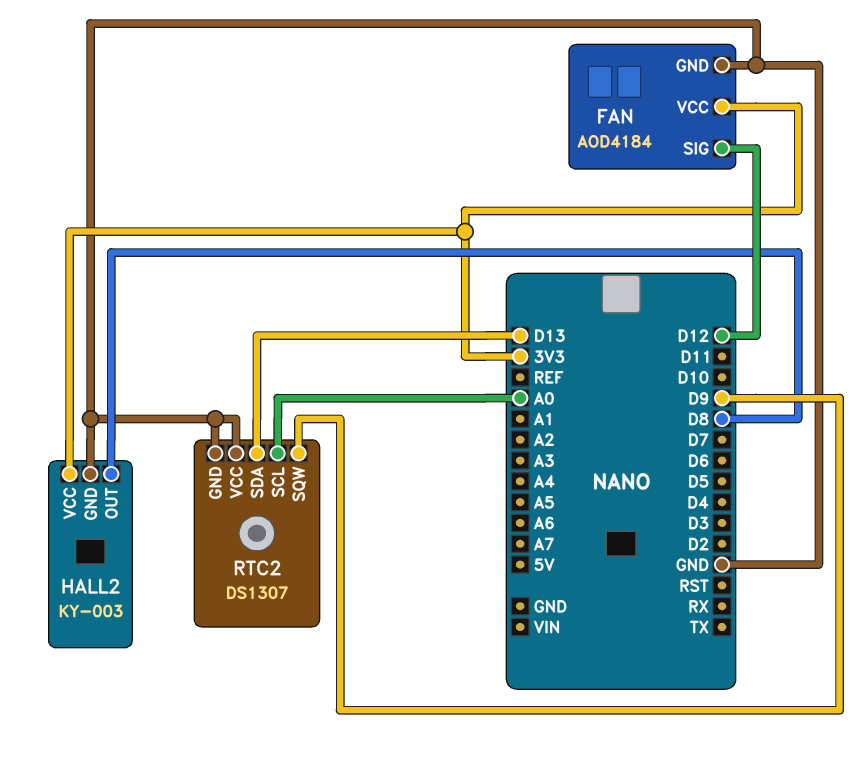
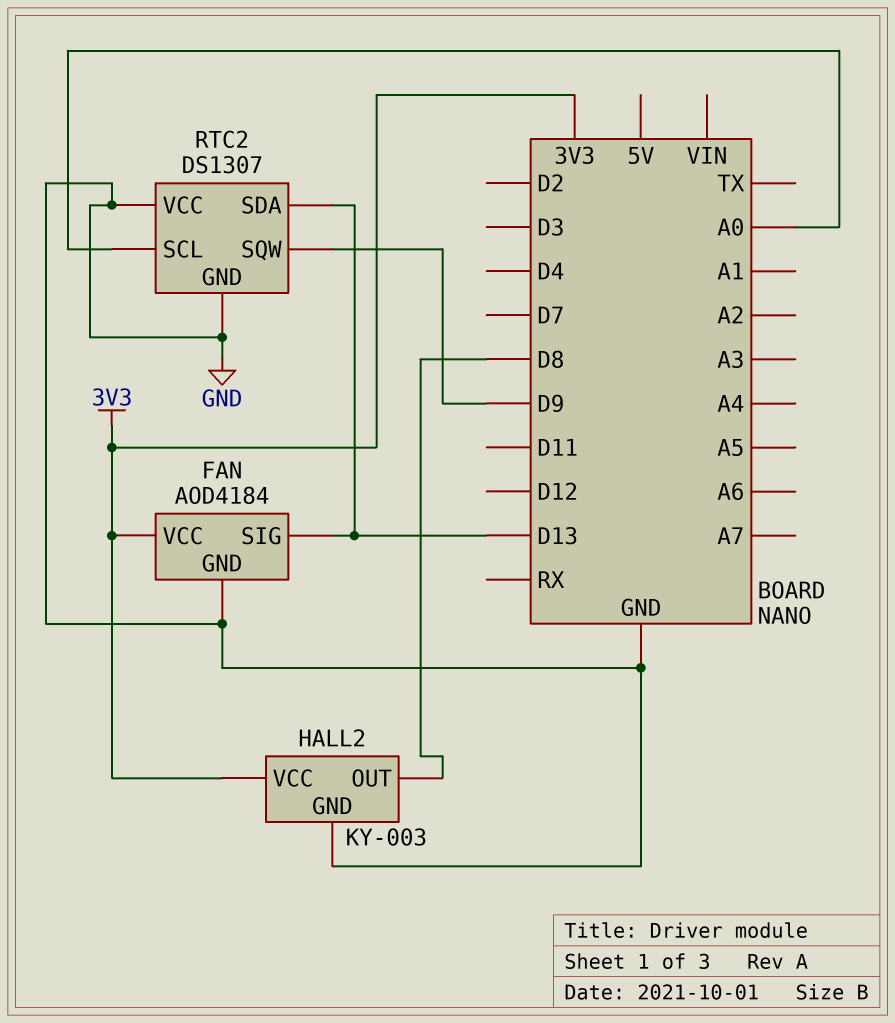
FAN pin SIG: D12 -> D13

